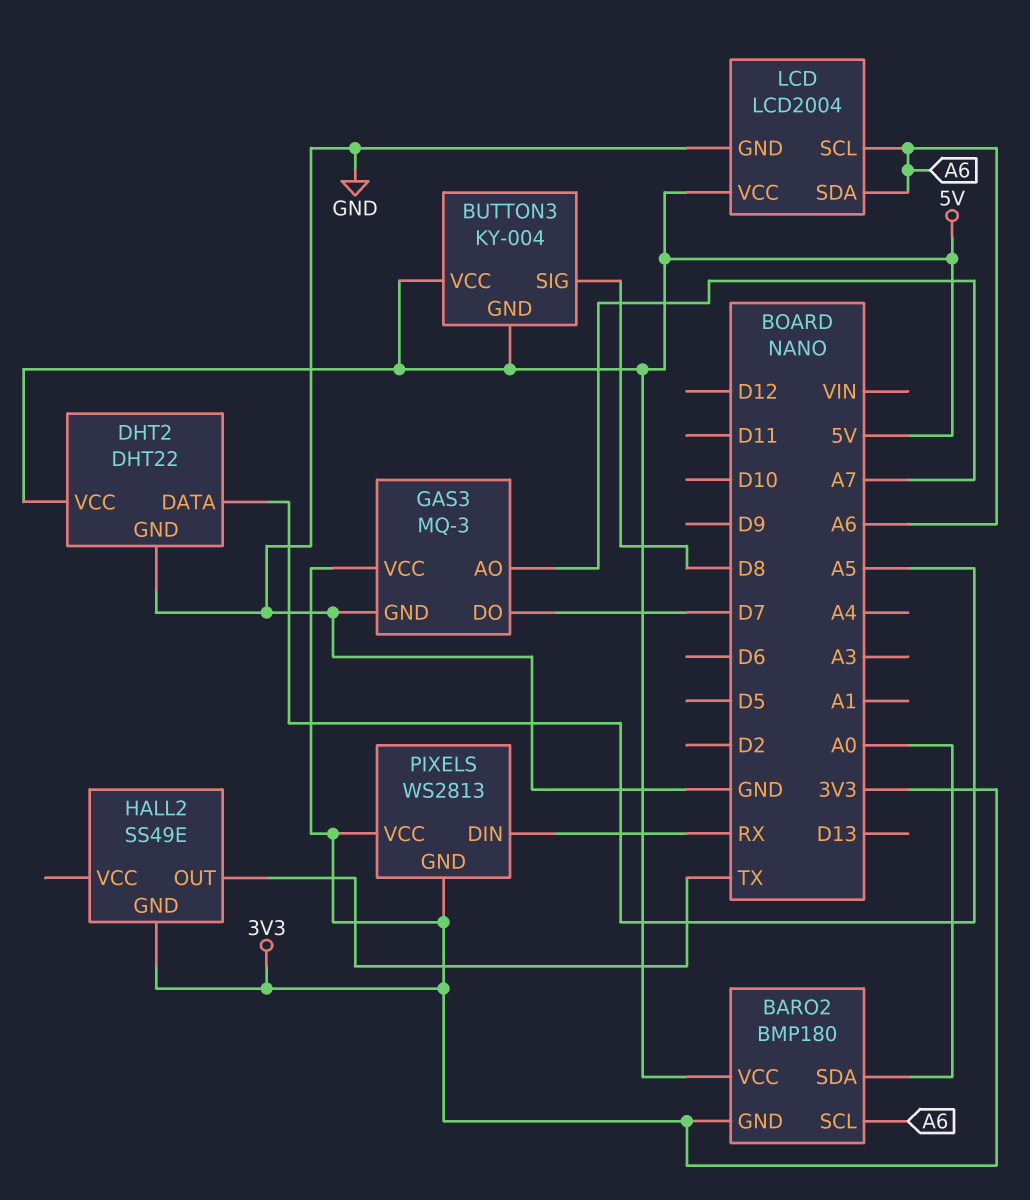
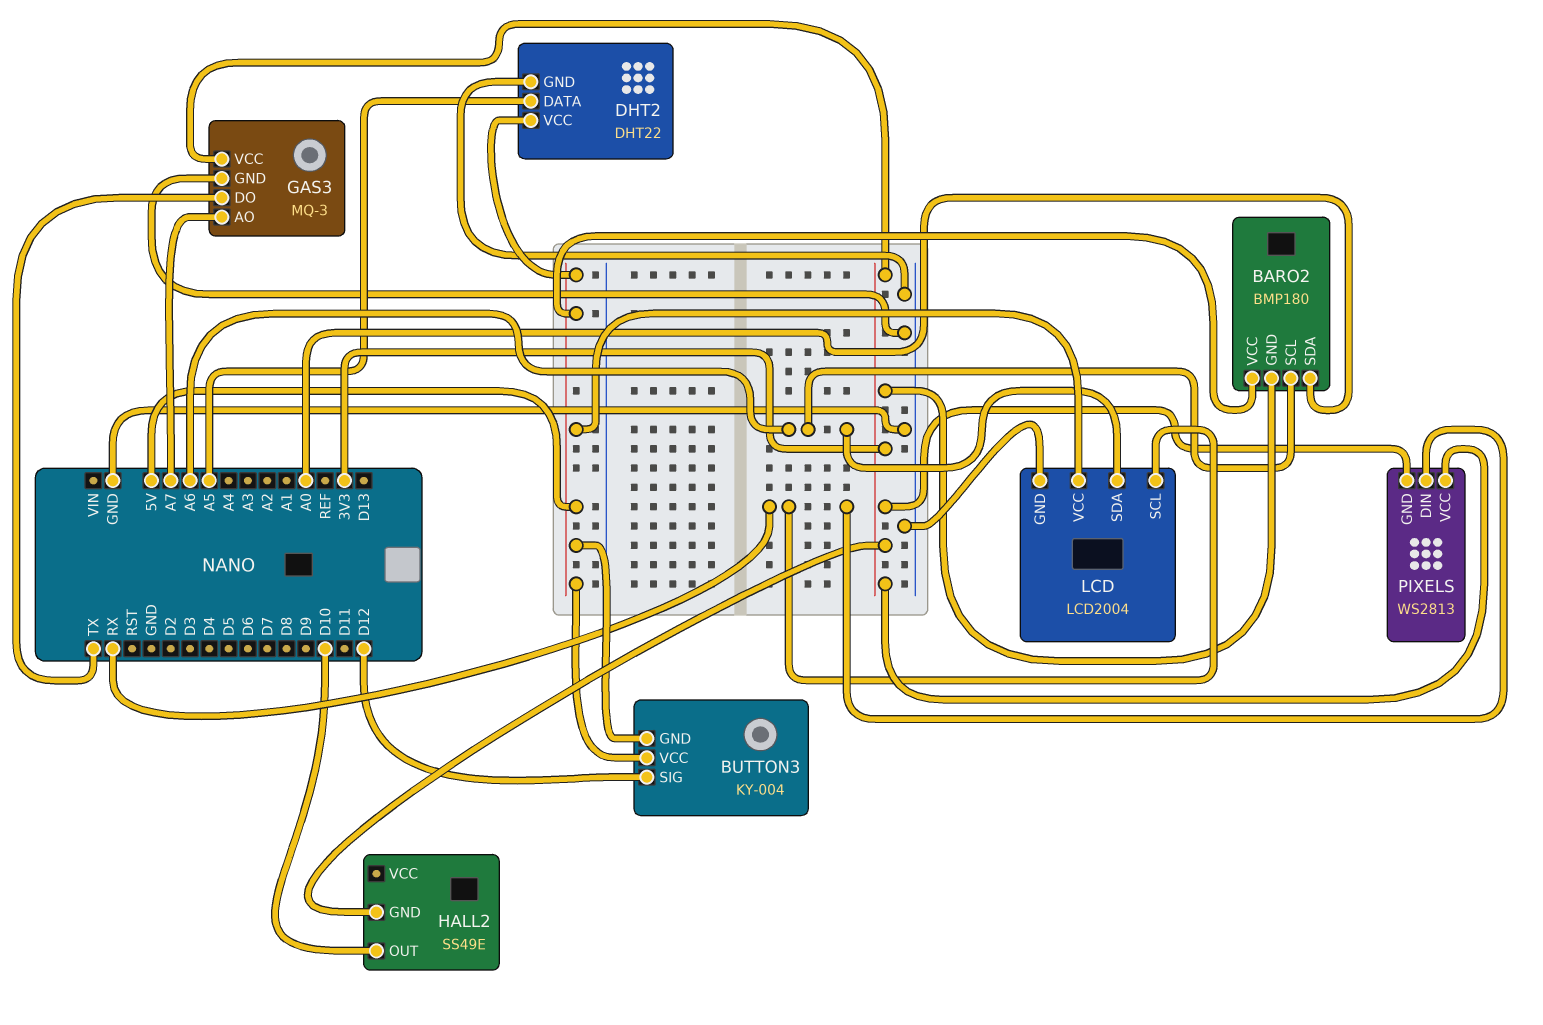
BUTTON3 pin SIG: D8 -> D12
GAS3 pin DO: D7 -> TX
HALL2 pin OUT: TX -> D10
LCD pin SCL: A6 -> RX

